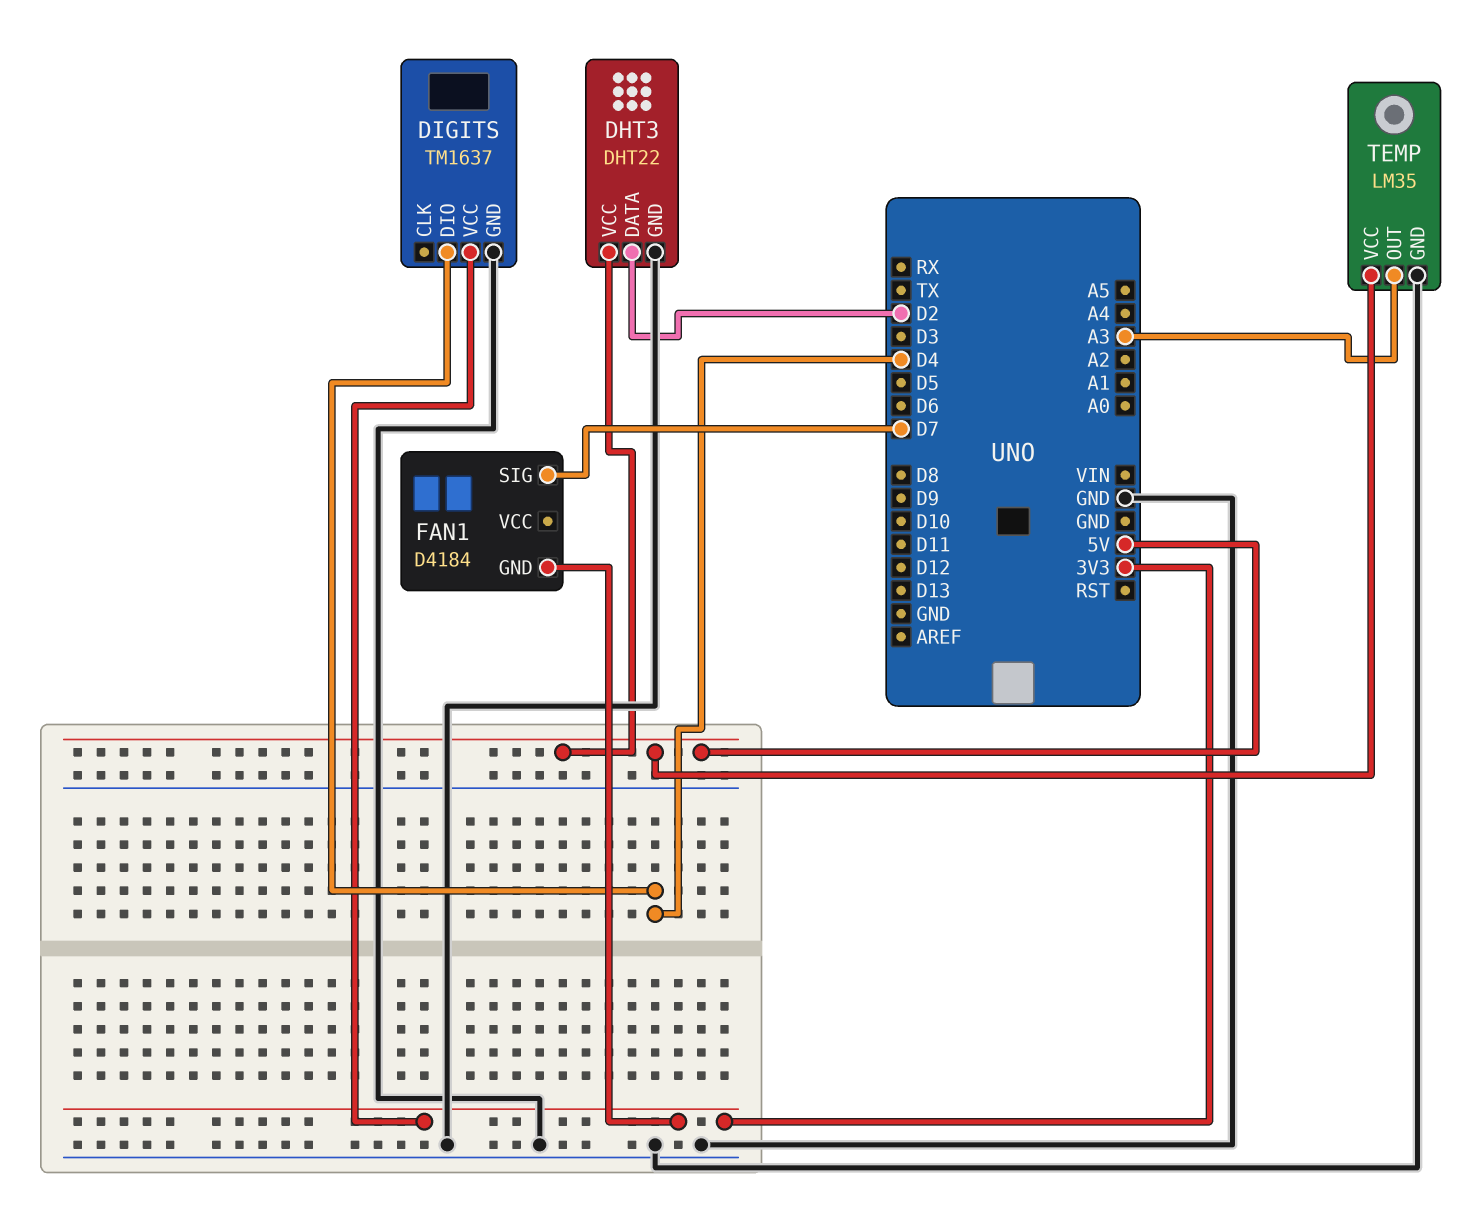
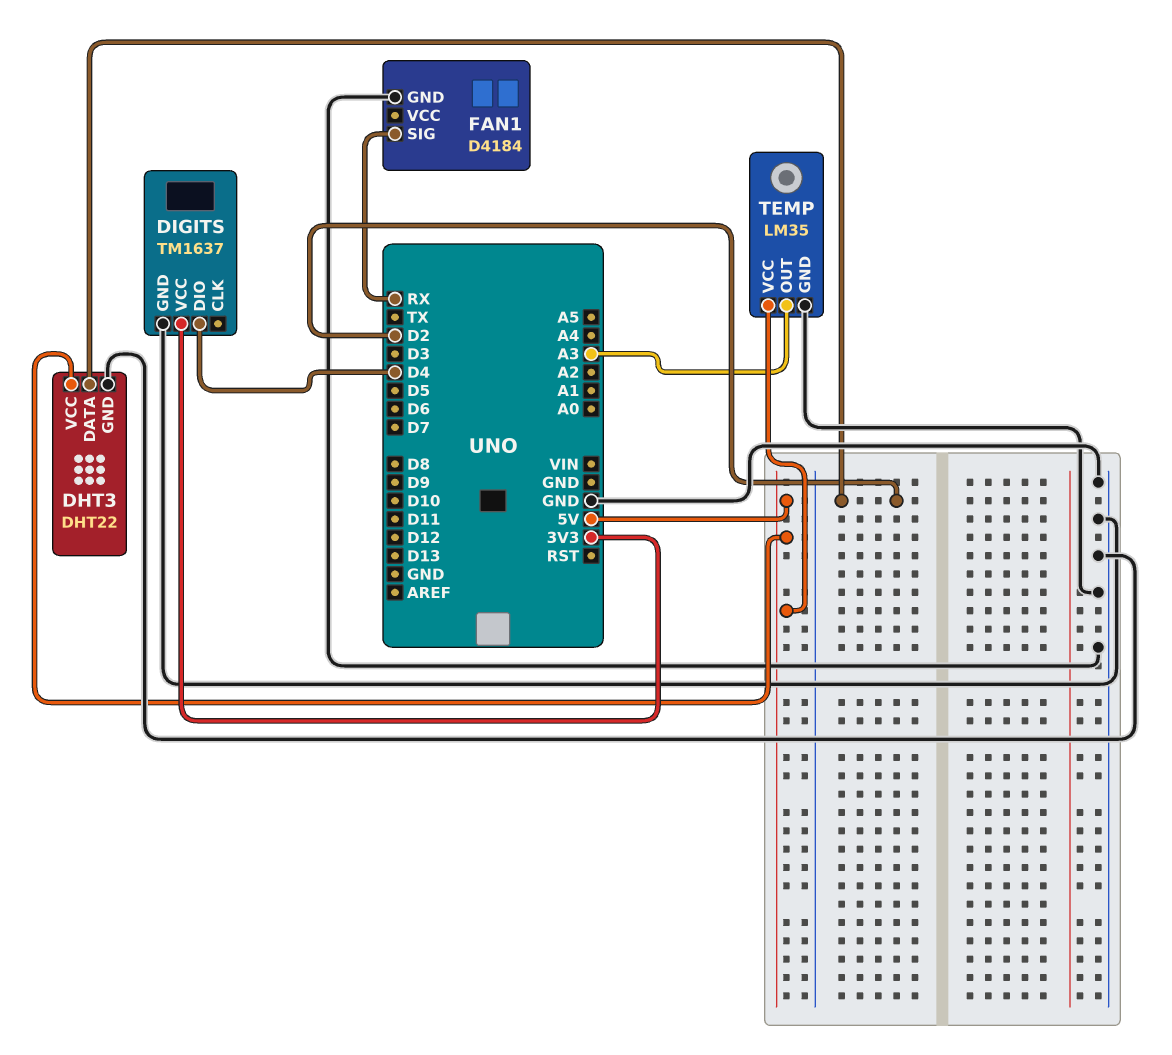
FAN1 pin GND: 3V3 -> GND
FAN1 pin SIG: D7 -> RX

